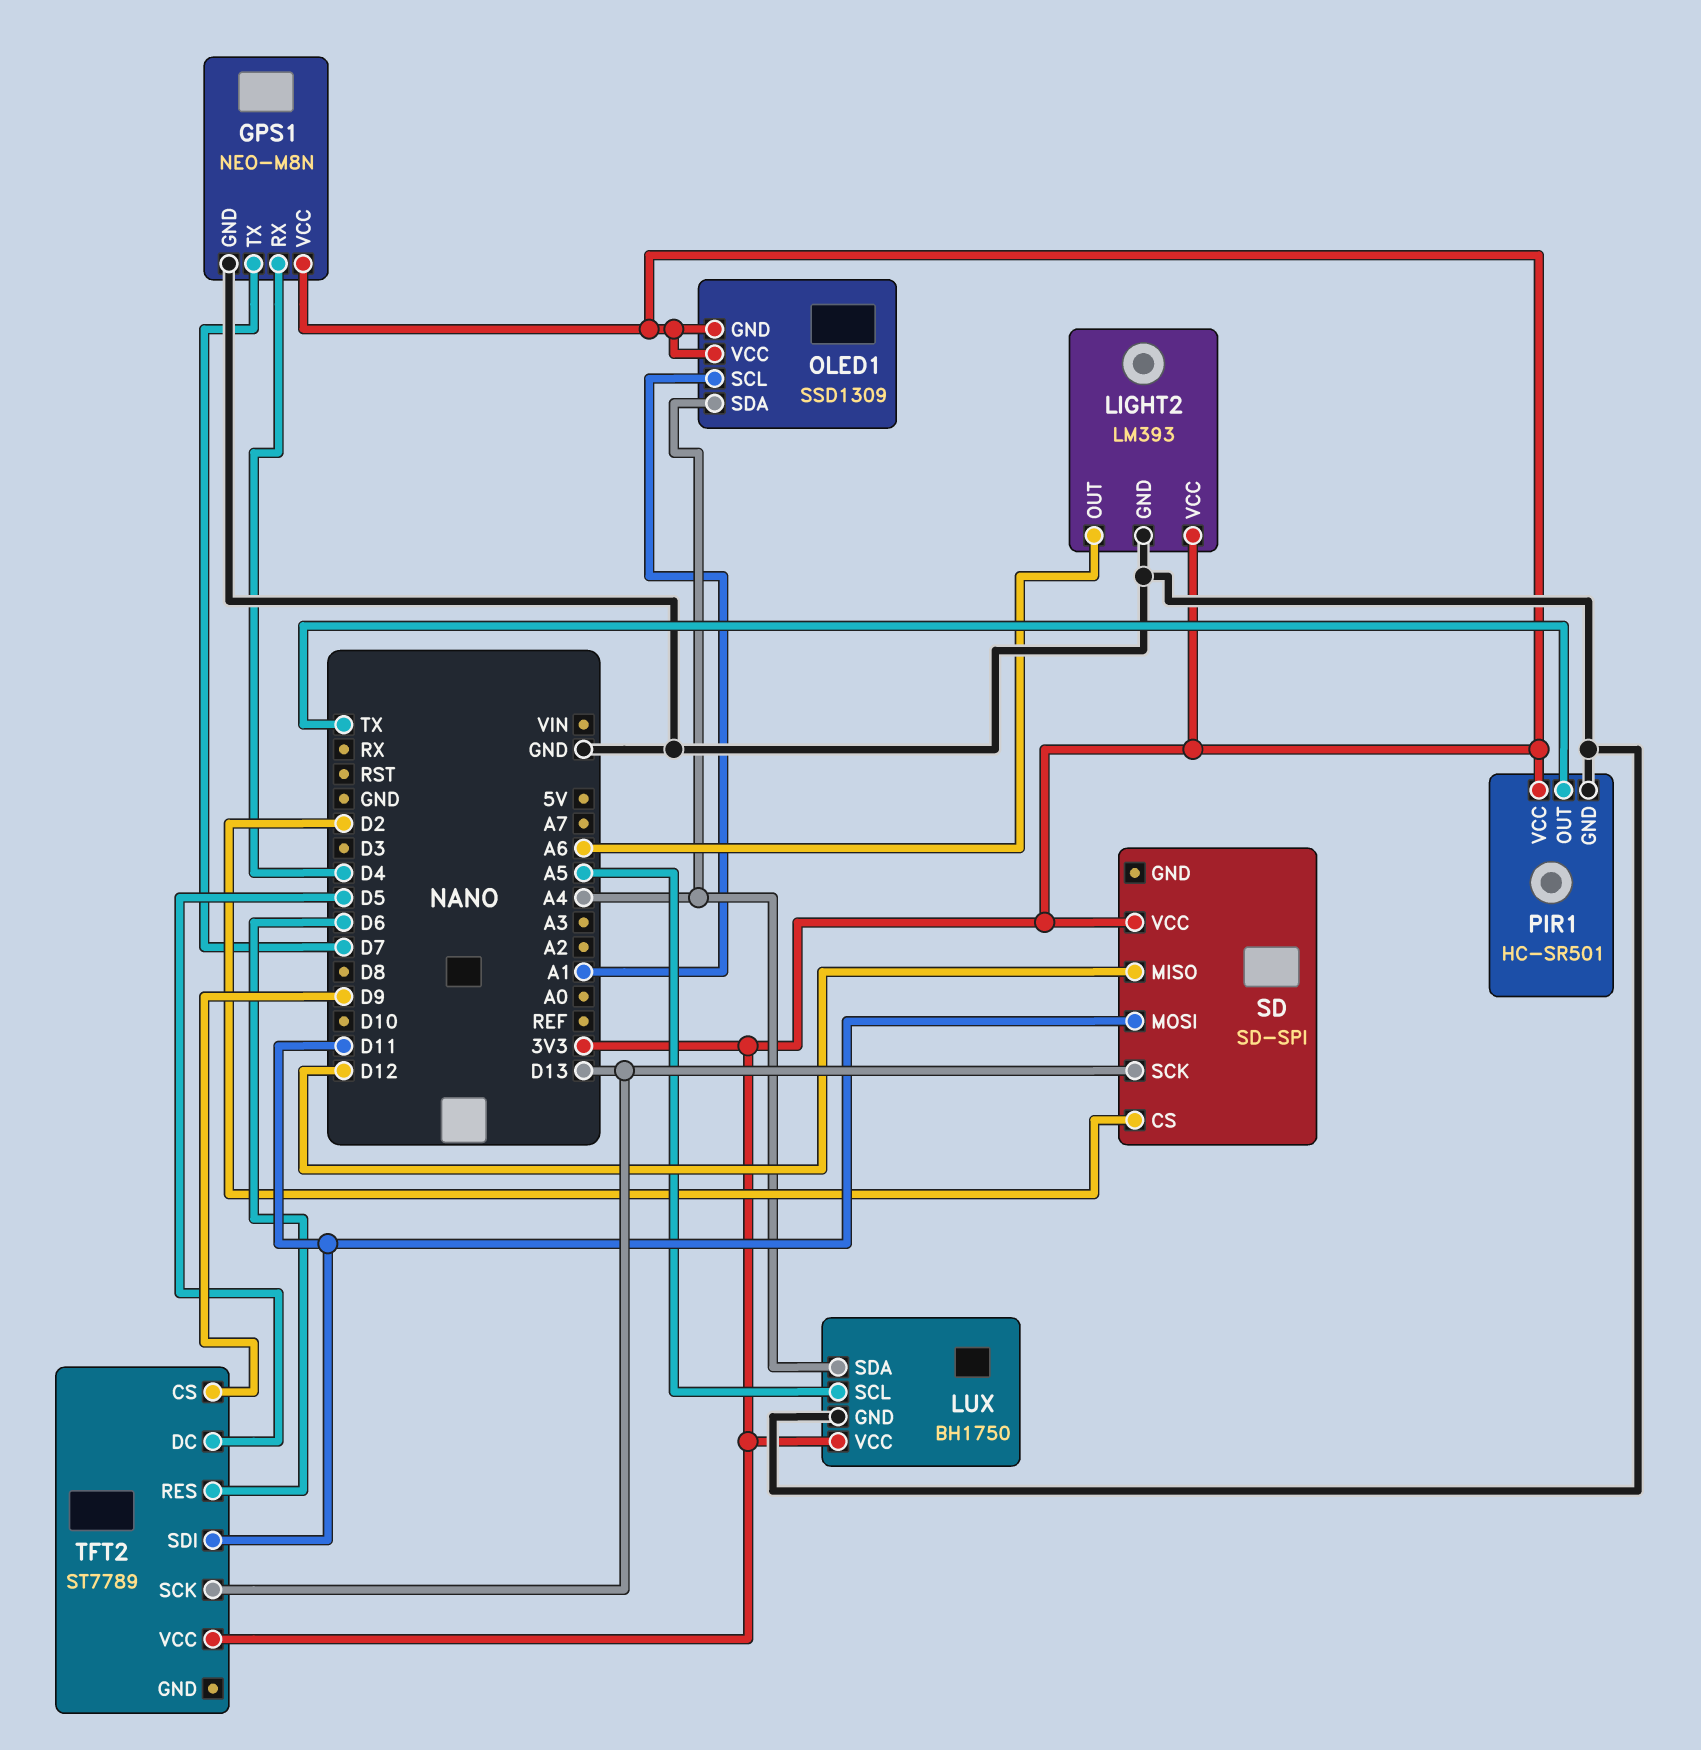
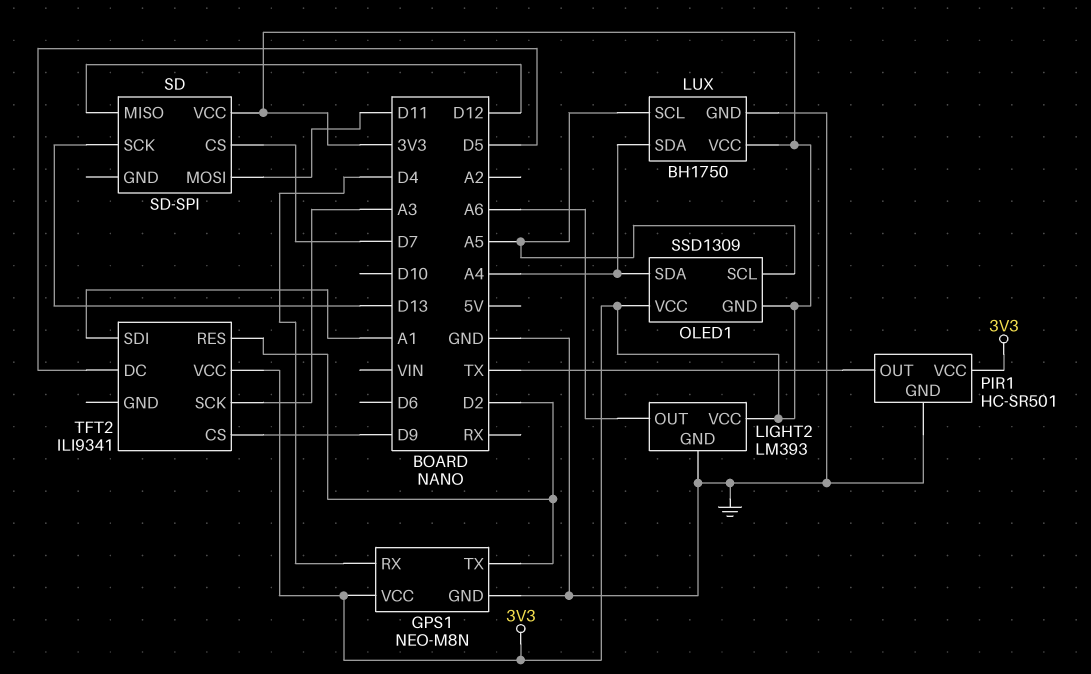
GPS1 pin TX: D7 -> D2
OLED1 pin SCL: A1 -> A5
SD pin CS: D2 -> D7
TFT2: ST7789 -> ILI9341
TFT2 pin RES: D6 -> D2
TFT2 pin SCK: D13 -> A3
TFT2 pin SDI: D11 -> A1

